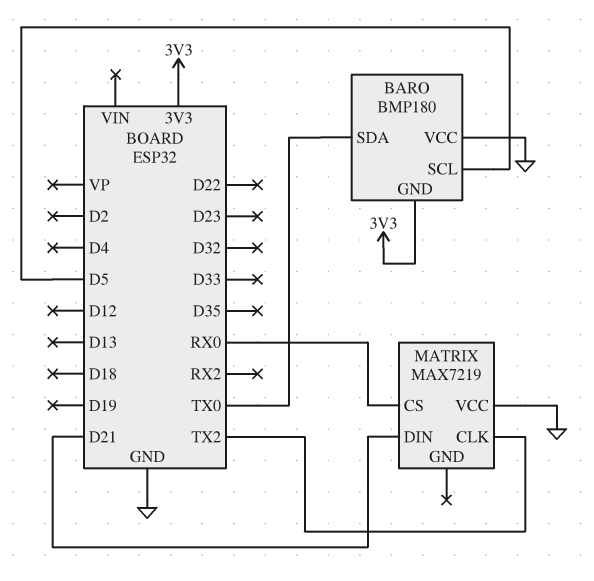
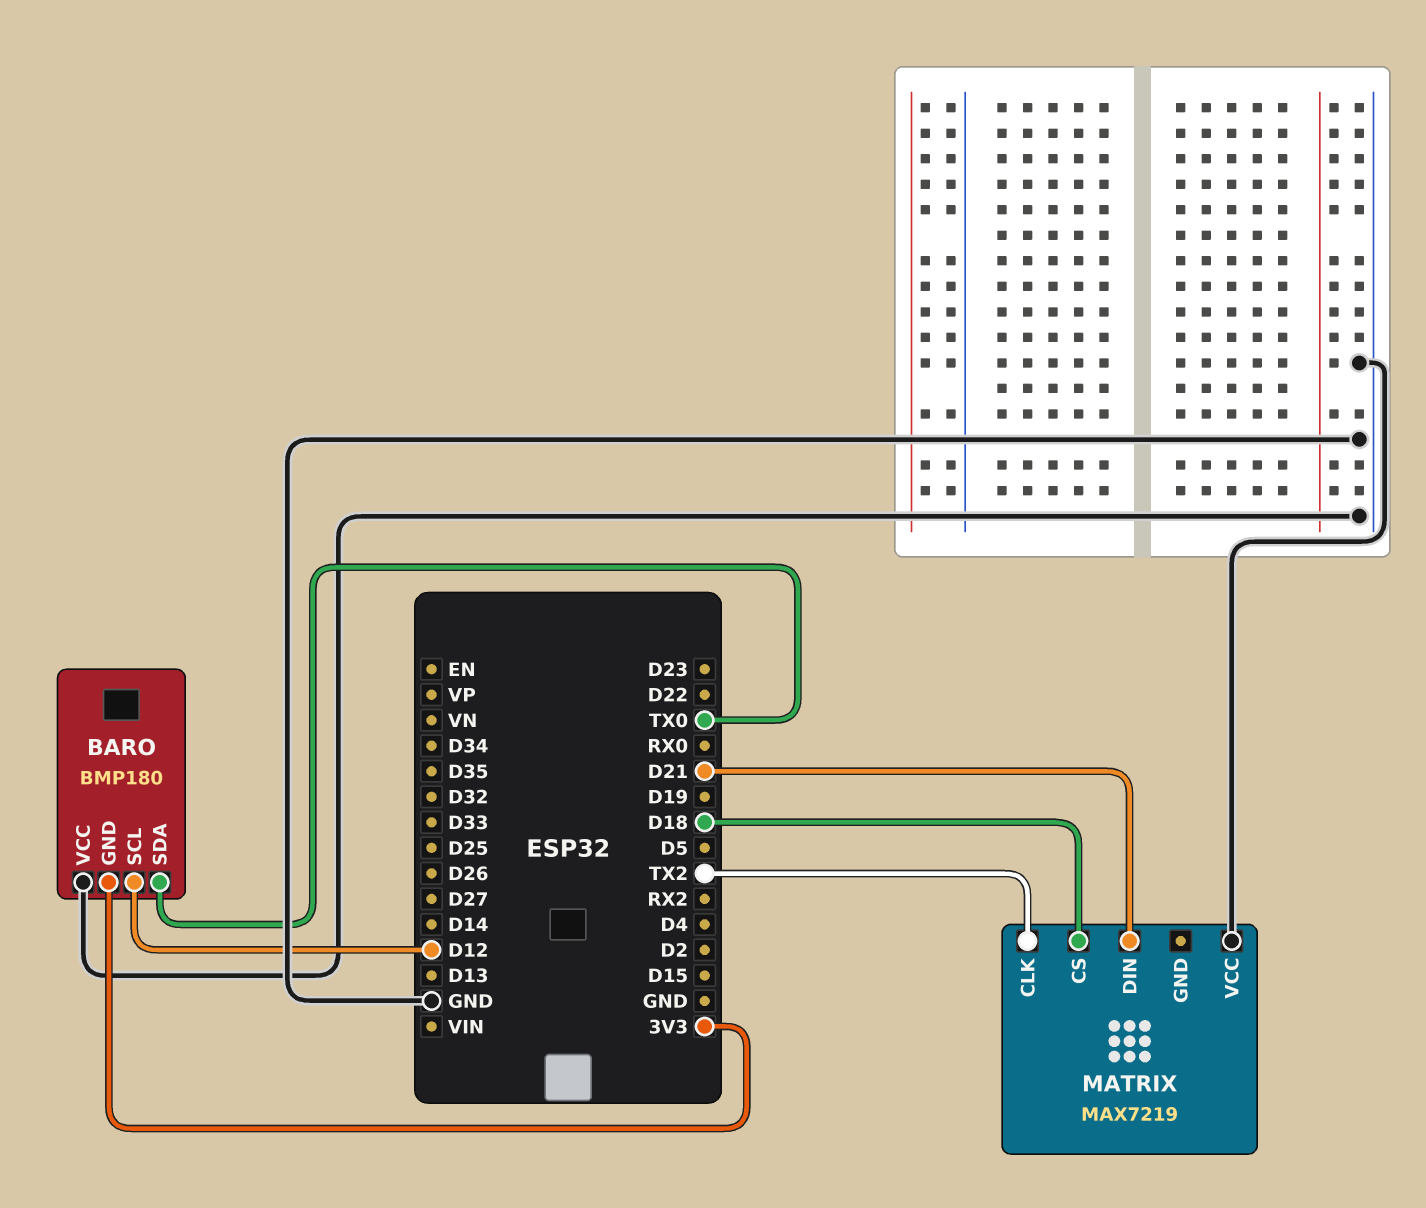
BARO pin SCL: D5 -> D12
MATRIX pin CS: RX0 -> D18

